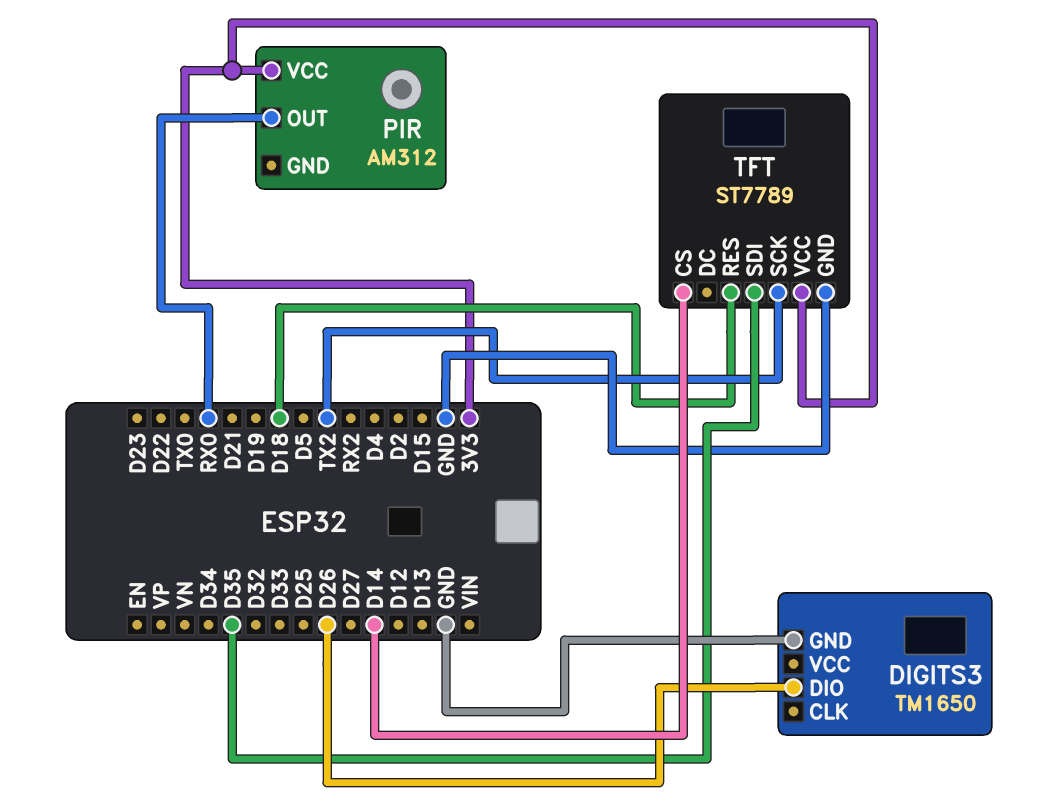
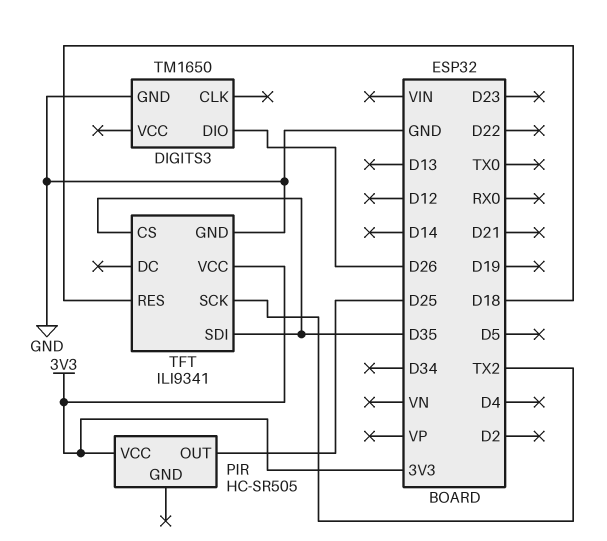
PIR: AM312 -> HC-SR505
PIR pin OUT: RX0 -> D25
TFT: ST7789 -> ILI9341
TFT pin CS: D14 -> D35

